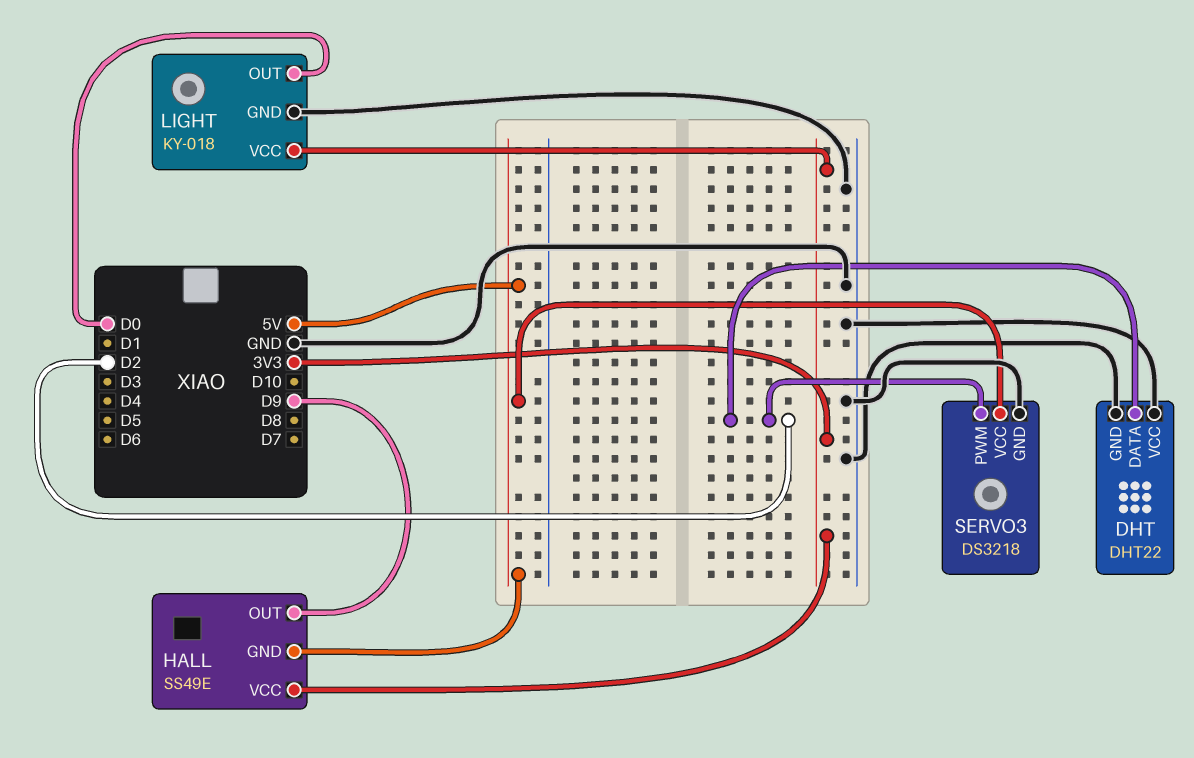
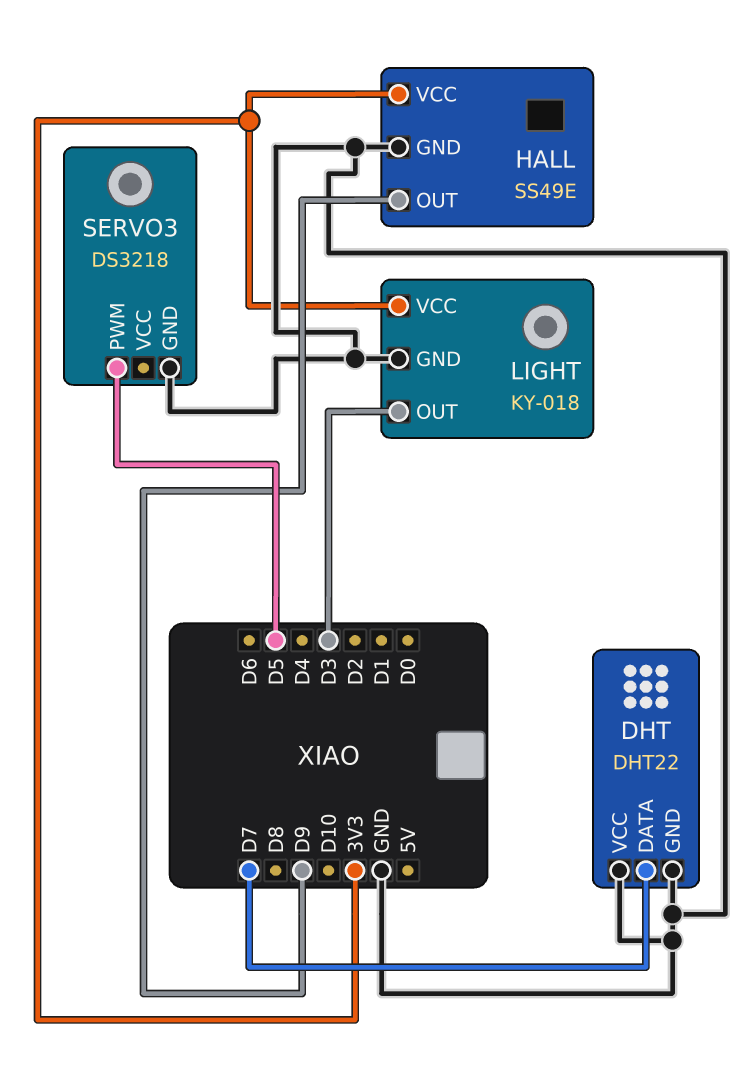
DHT pin DATA: D2 -> D7
HALL pin GND: 5V -> GND
LIGHT pin OUT: D0 -> D3
SERVO3 pin PWM: D2 -> D5
SERVO3 pin VCC: 5V -> none

